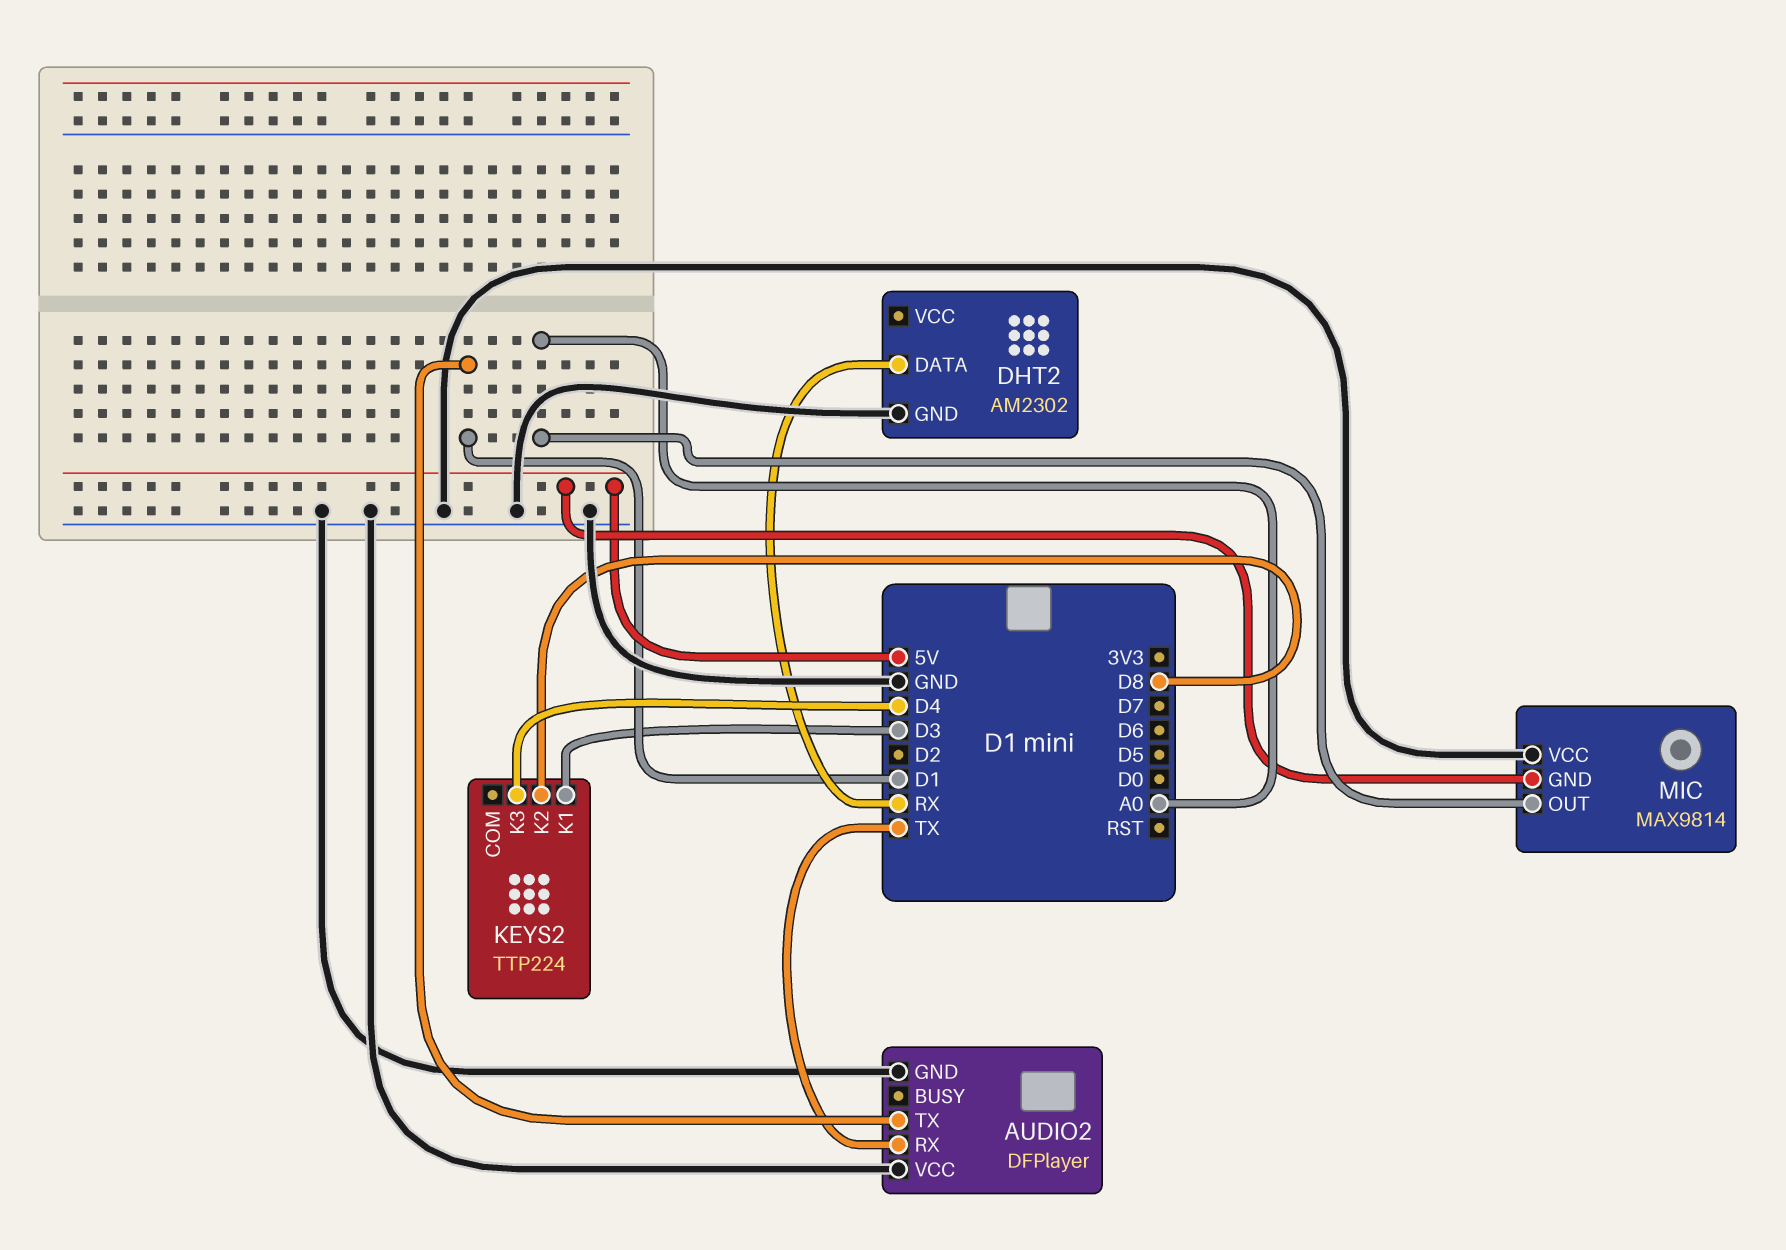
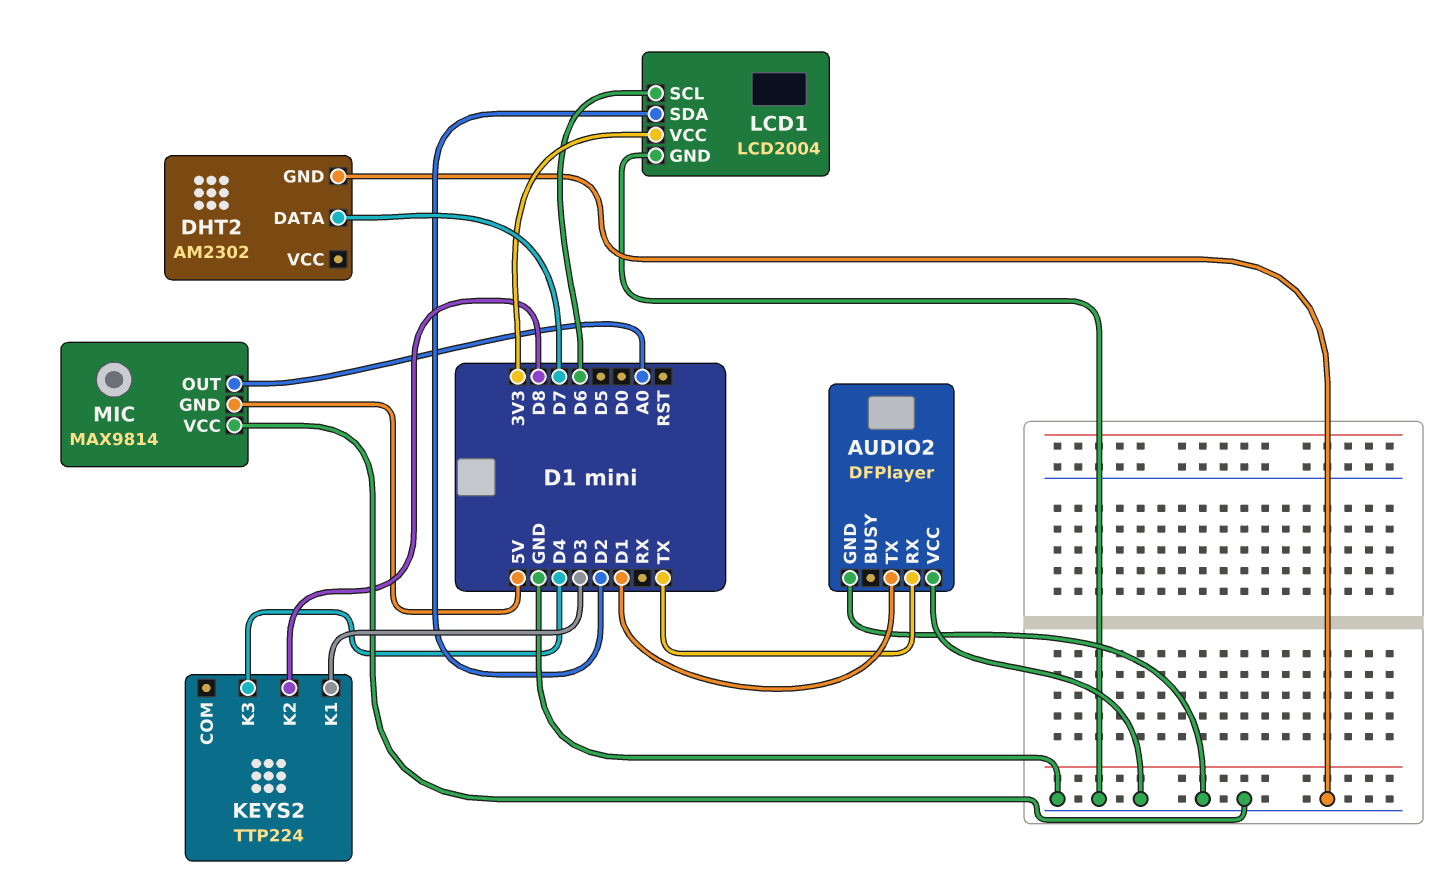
DHT2 pin DATA: RX -> D7
LCD1: none -> LCD2004
LCD1 pin GND: none -> GND
LCD1 pin SCL: none -> D6
LCD1 pin SDA: none -> D2
LCD1 pin VCC: none -> 3V3

